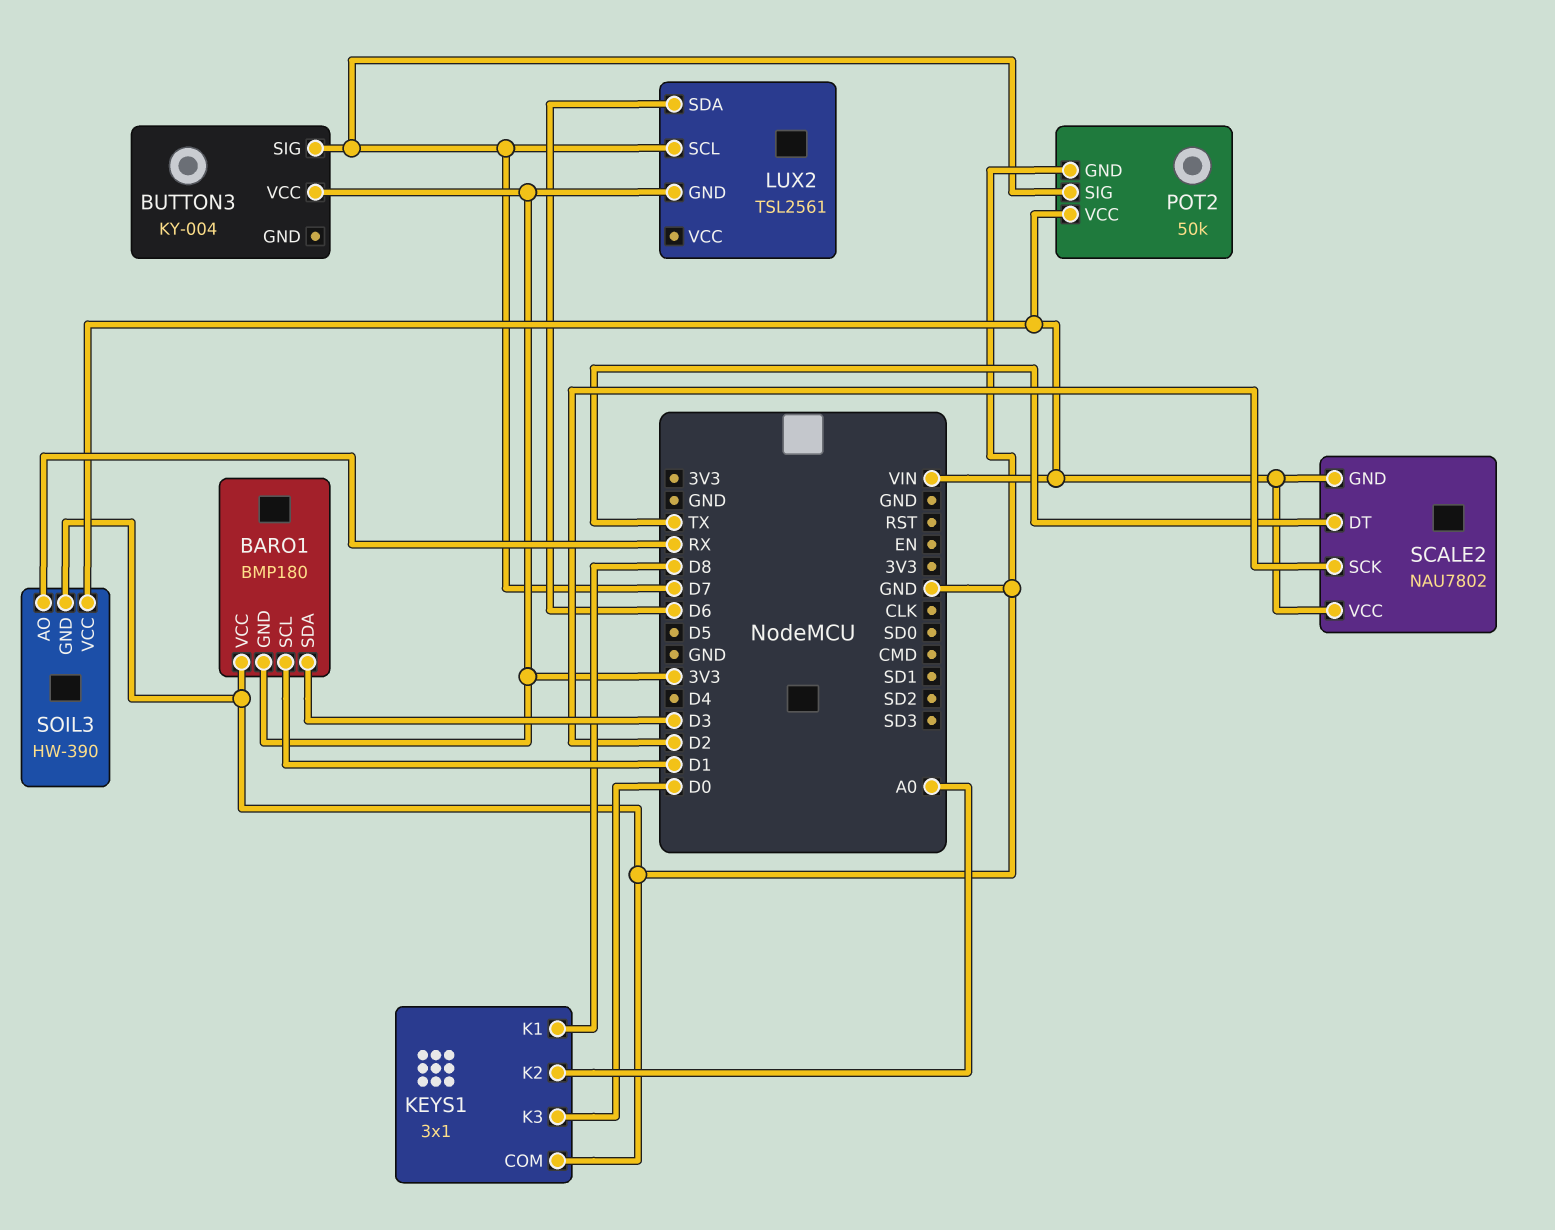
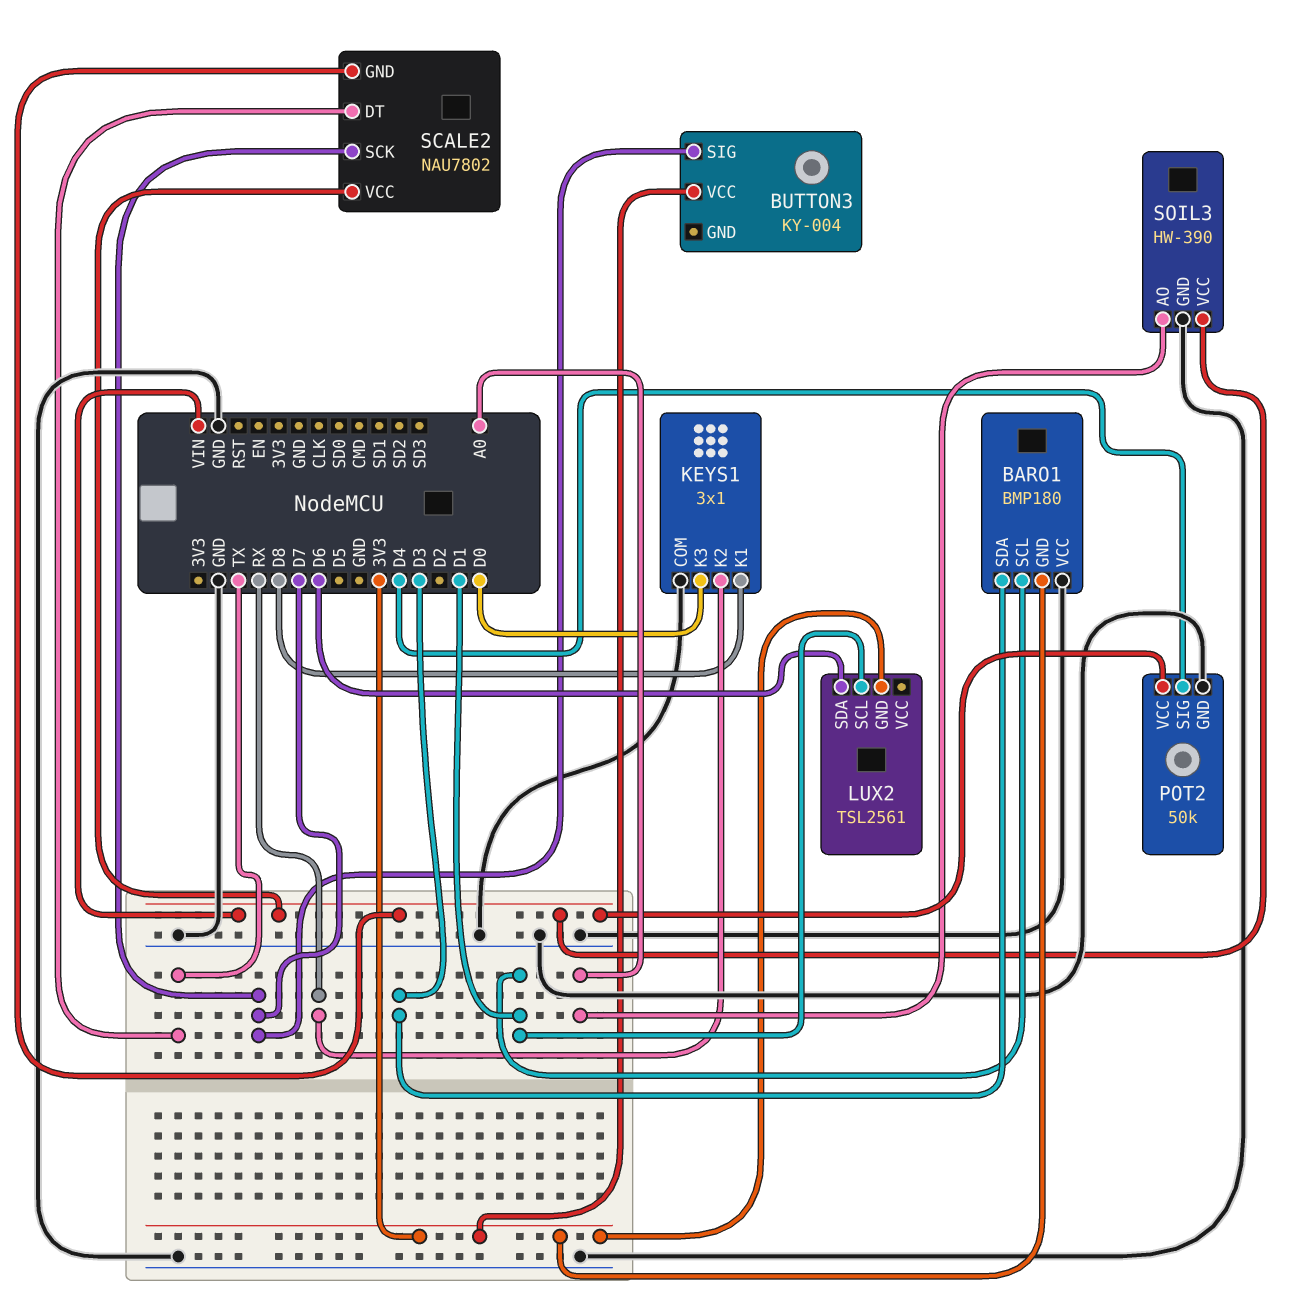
KEYS1 pin K2: A0 -> RX
LUX2 pin SCL: D7 -> D1
POT2 pin SIG: D7 -> D4
SCALE2 pin SCK: D2 -> D7
SOIL3 pin AO: RX -> A0

